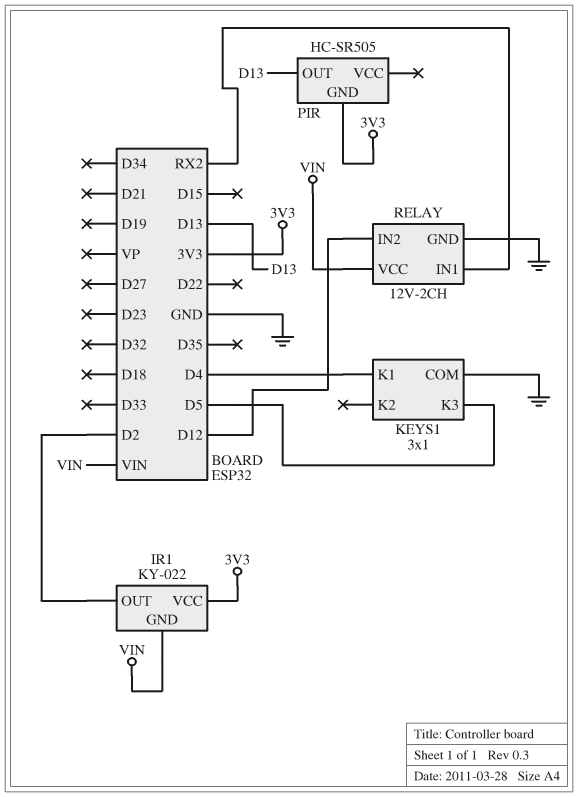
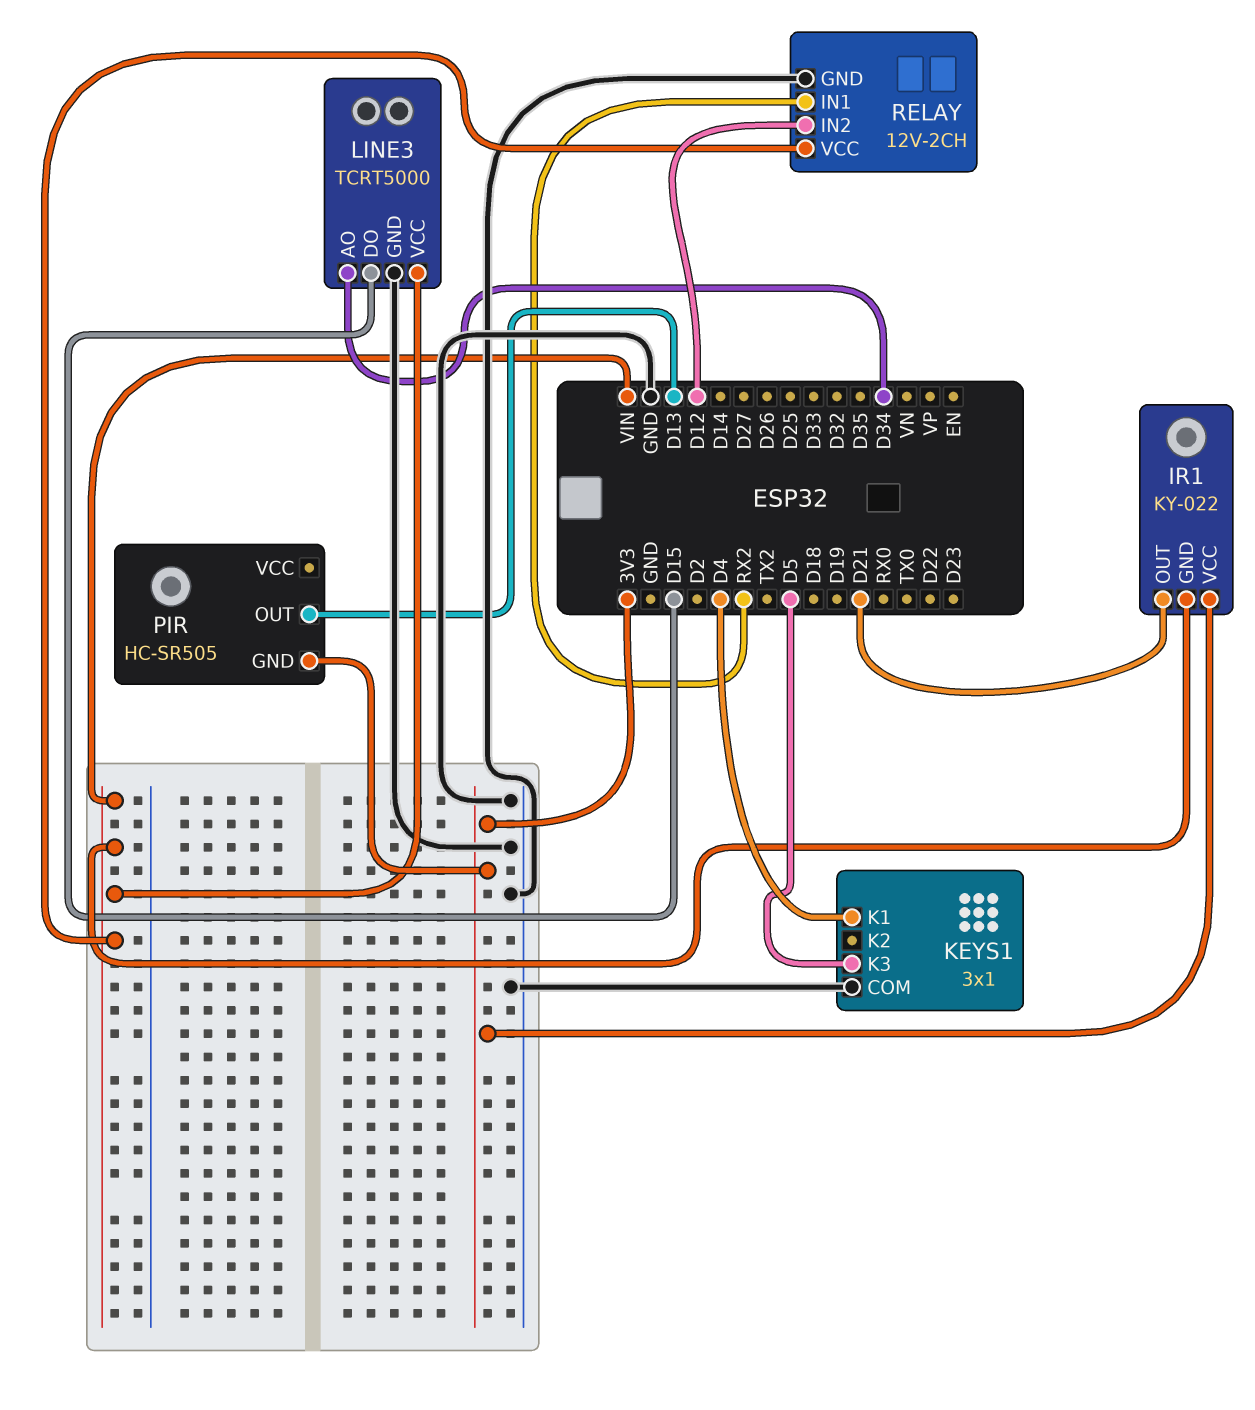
IR1 pin OUT: D2 -> D21
LINE3: none -> TCRT5000
LINE3 pin AO: none -> D34
LINE3 pin DO: none -> D15
LINE3 pin GND: none -> GND
LINE3 pin VCC: none -> VIN

